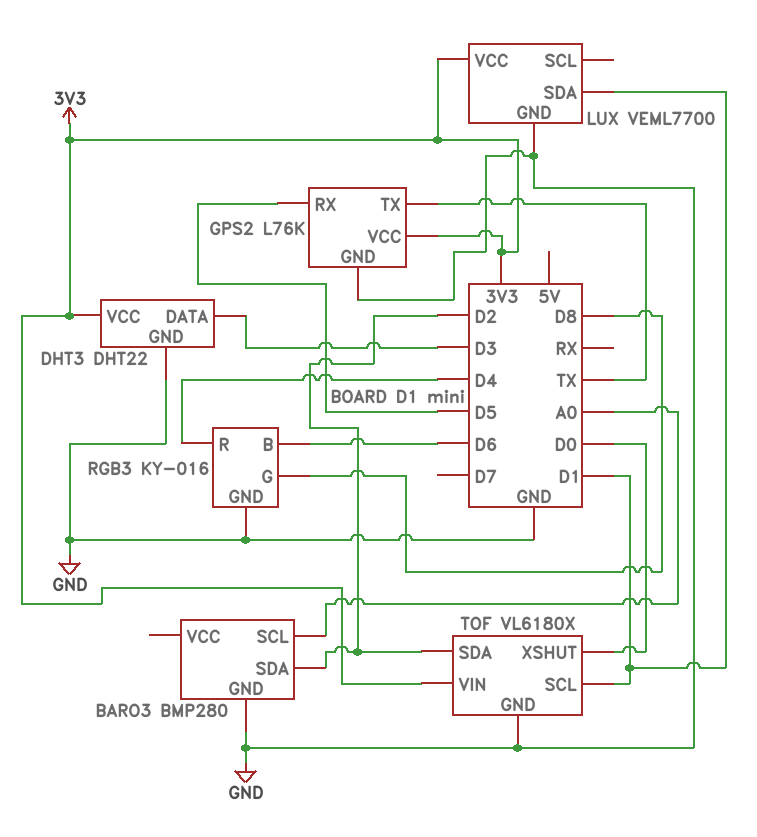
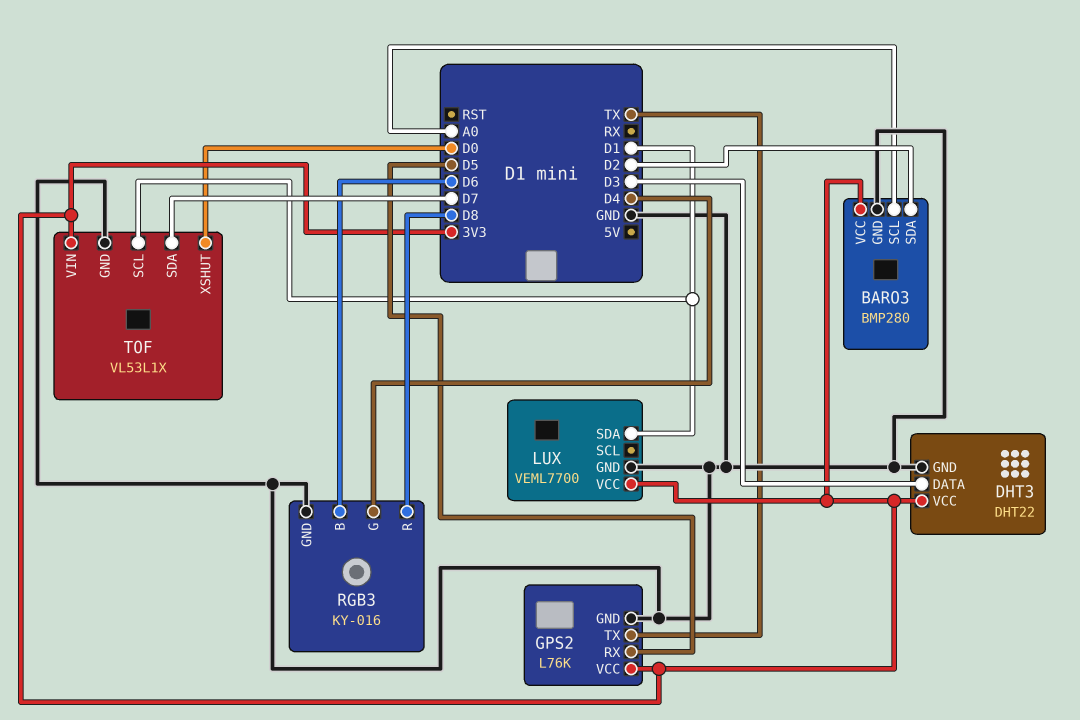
BARO3 pin VCC: none -> 3V3
RGB3 pin G: D8 -> D4
RGB3 pin R: D4 -> D8
TOF: VL6180X -> VL53L1X
TOF pin SDA: D2 -> D7

